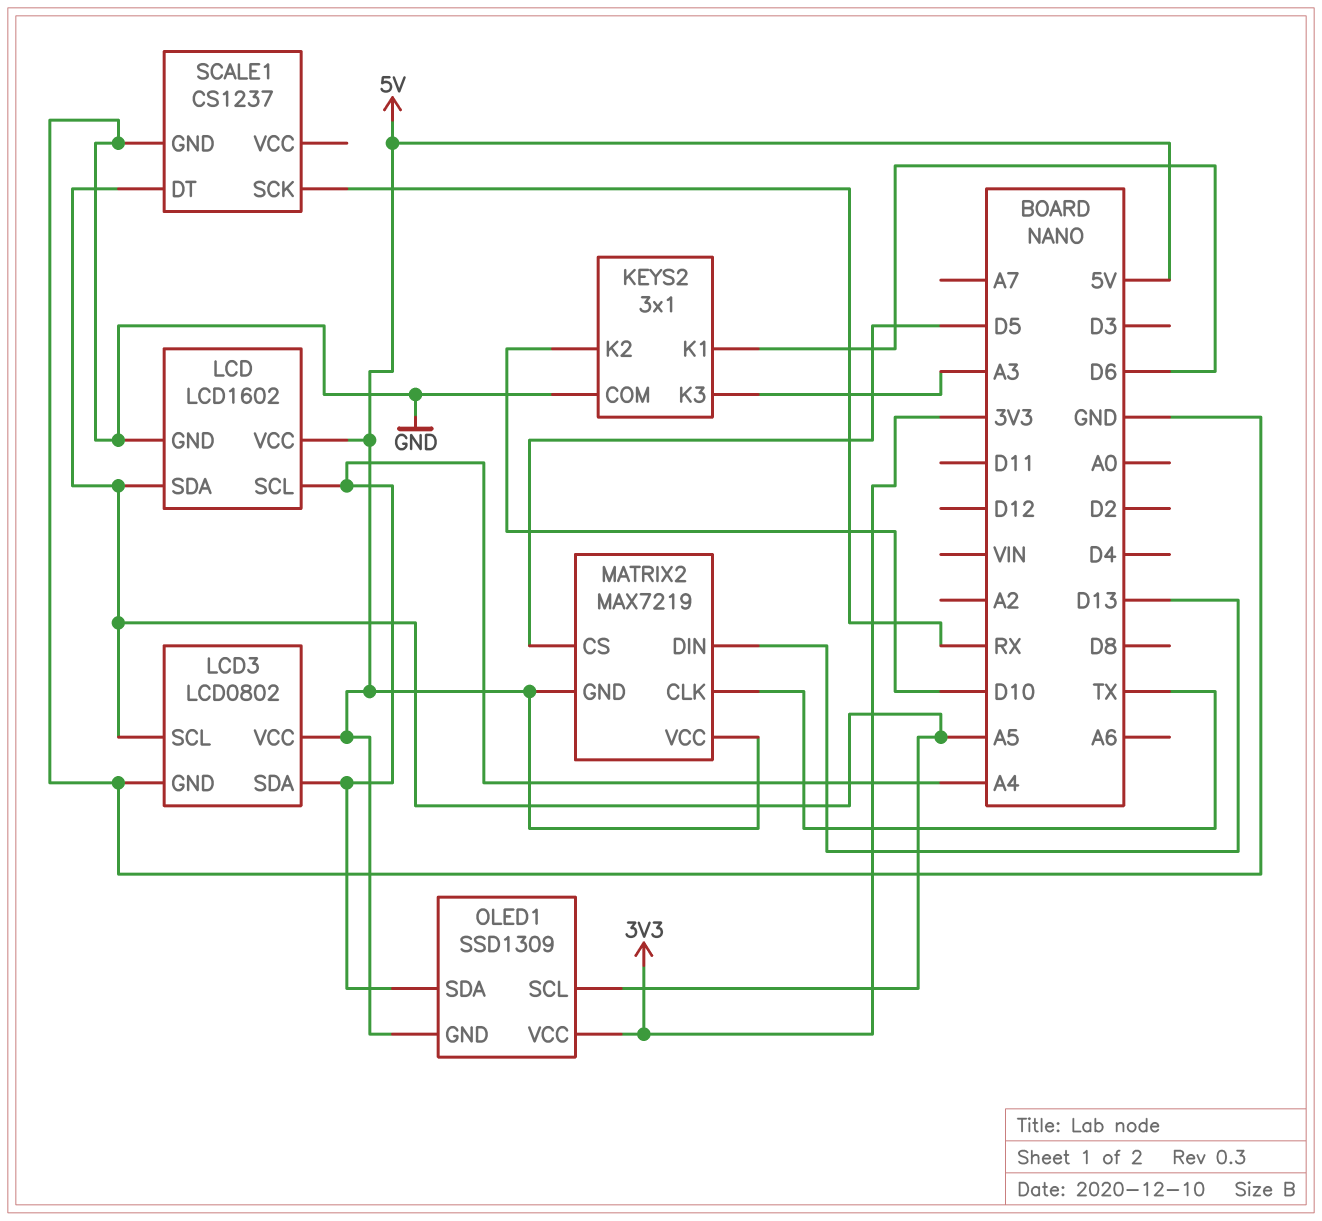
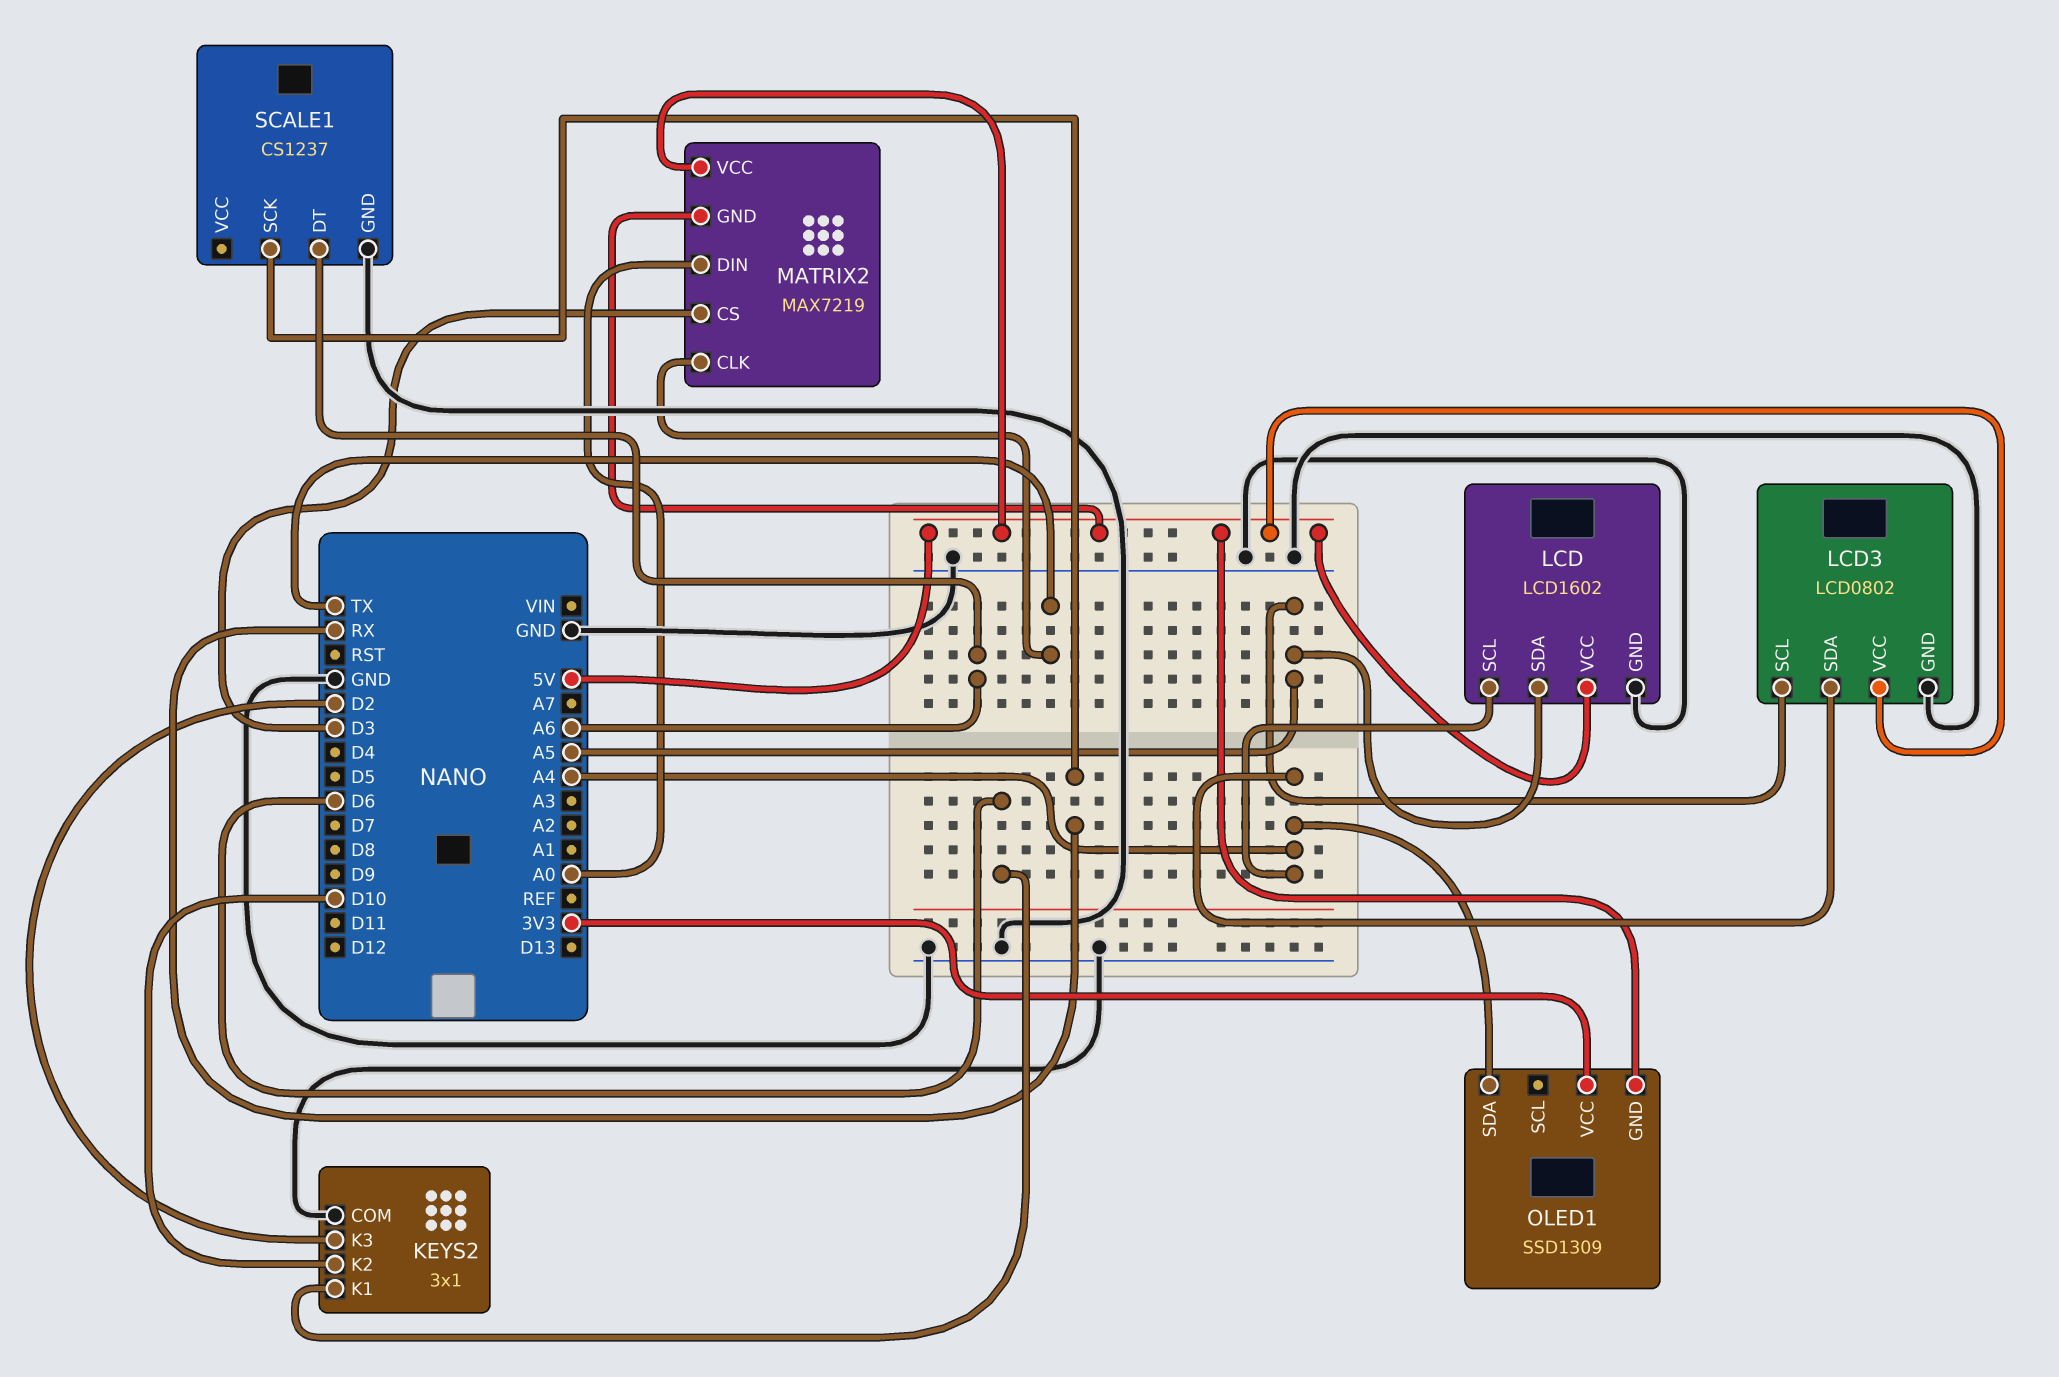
KEYS2 pin K3: A3 -> D2
MATRIX2 pin CS: D5 -> D3
MATRIX2 pin DIN: D13 -> A0
OLED1 pin SCL: A5 -> none
SCALE1 pin DT: A5 -> A6

